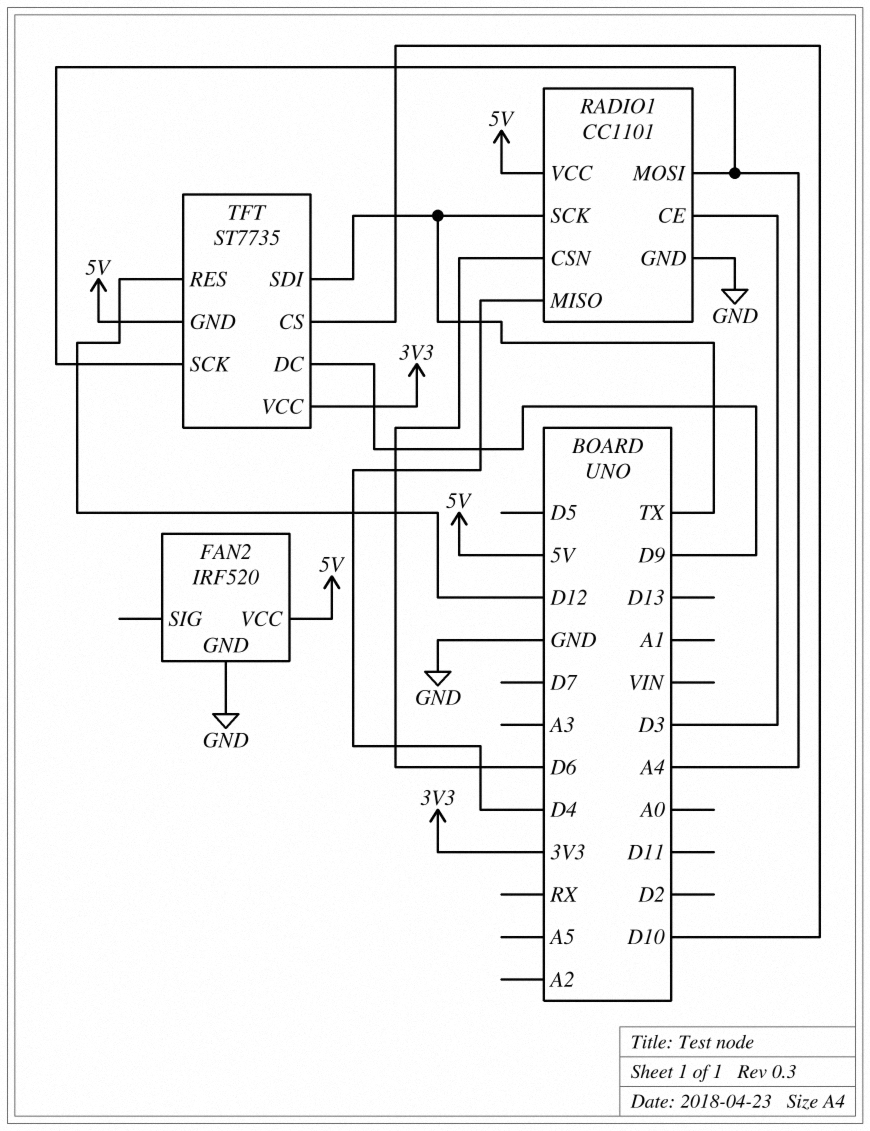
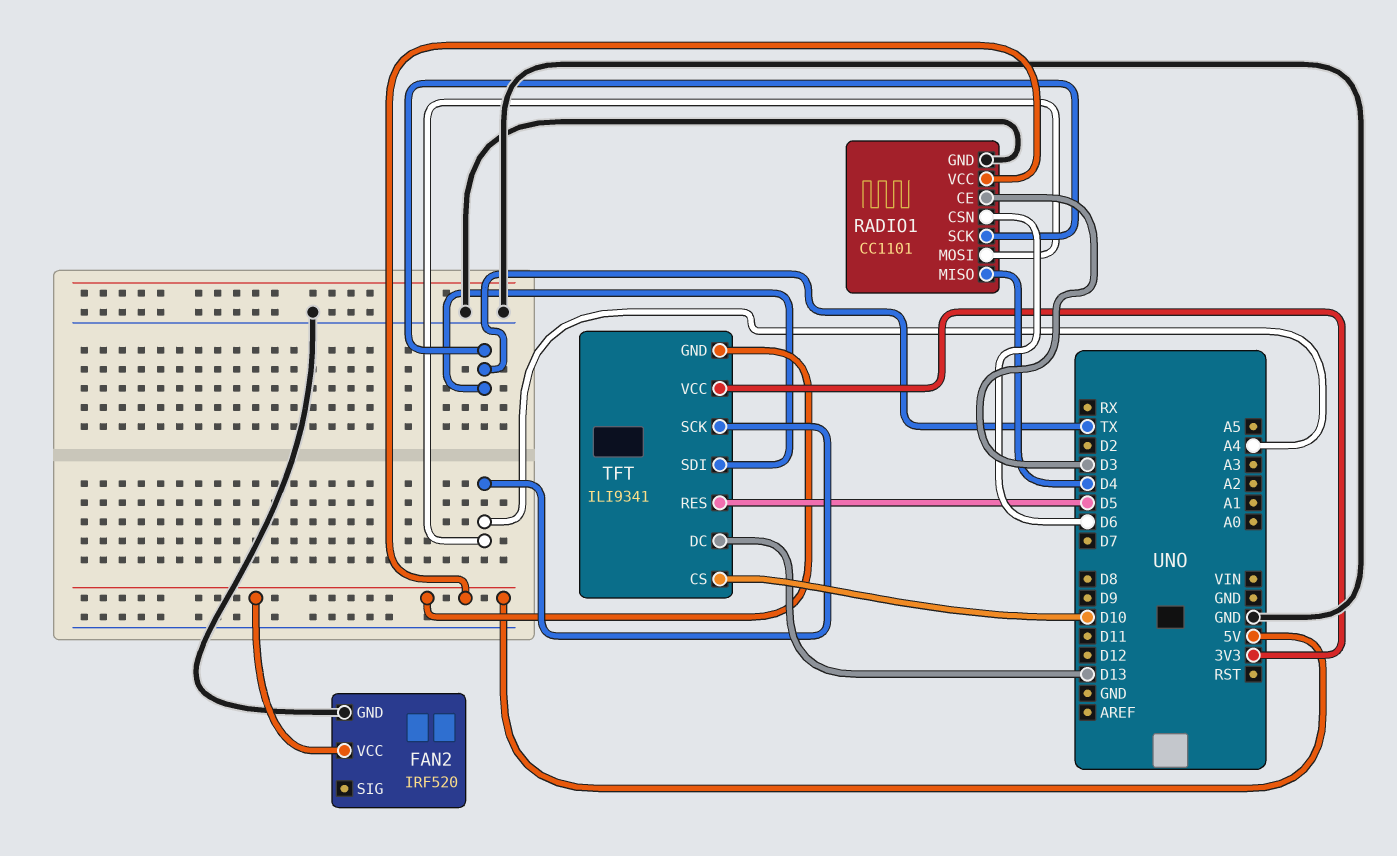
TFT: ST7735 -> ILI9341
TFT pin DC: D9 -> D13
TFT pin RES: D12 -> D5

